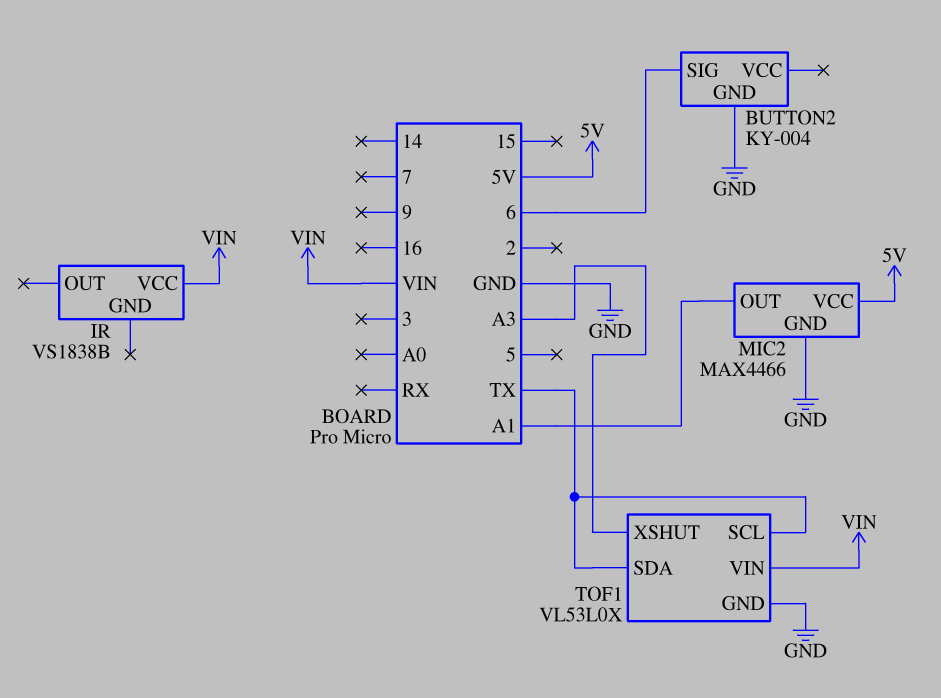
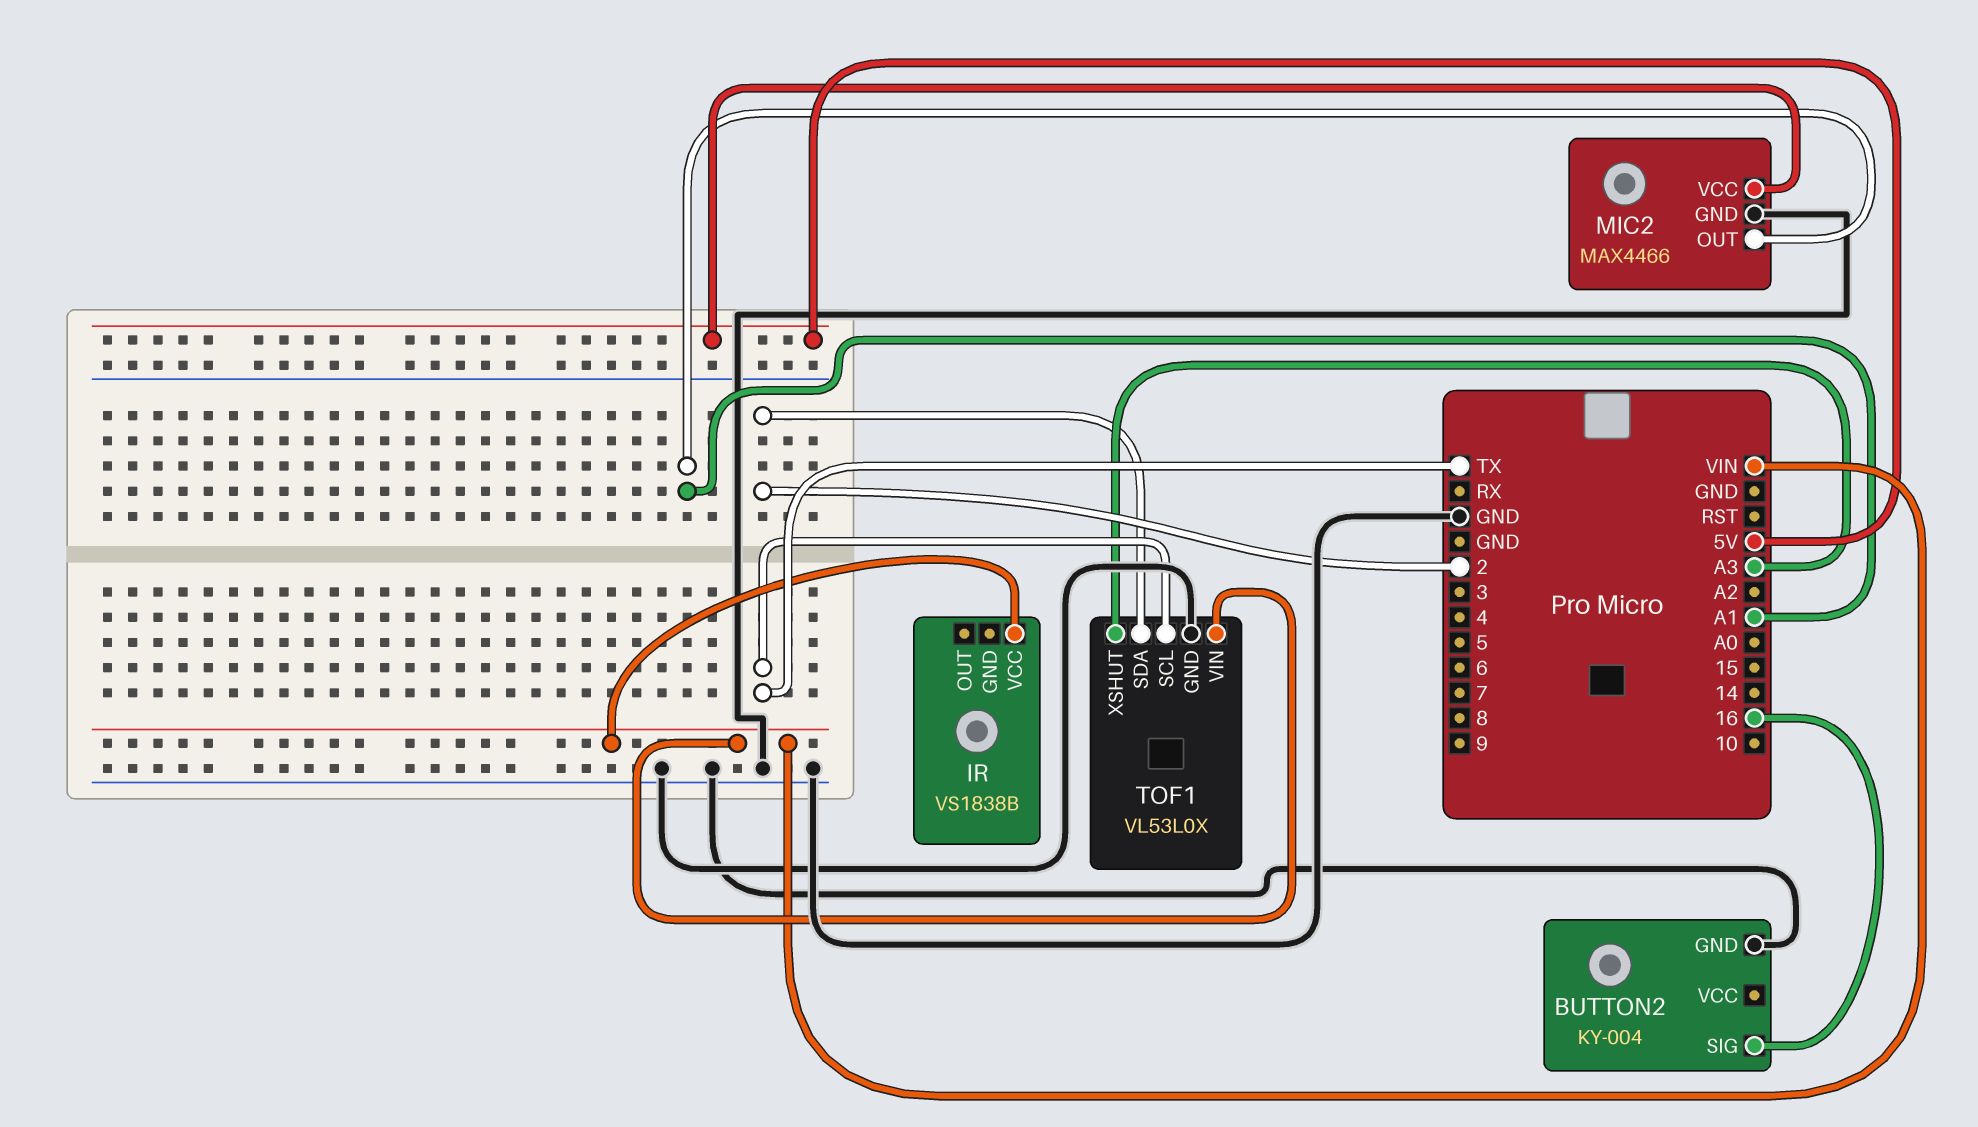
BUTTON2 pin SIG: 6 -> 16
TOF1 pin SDA: TX -> 2

